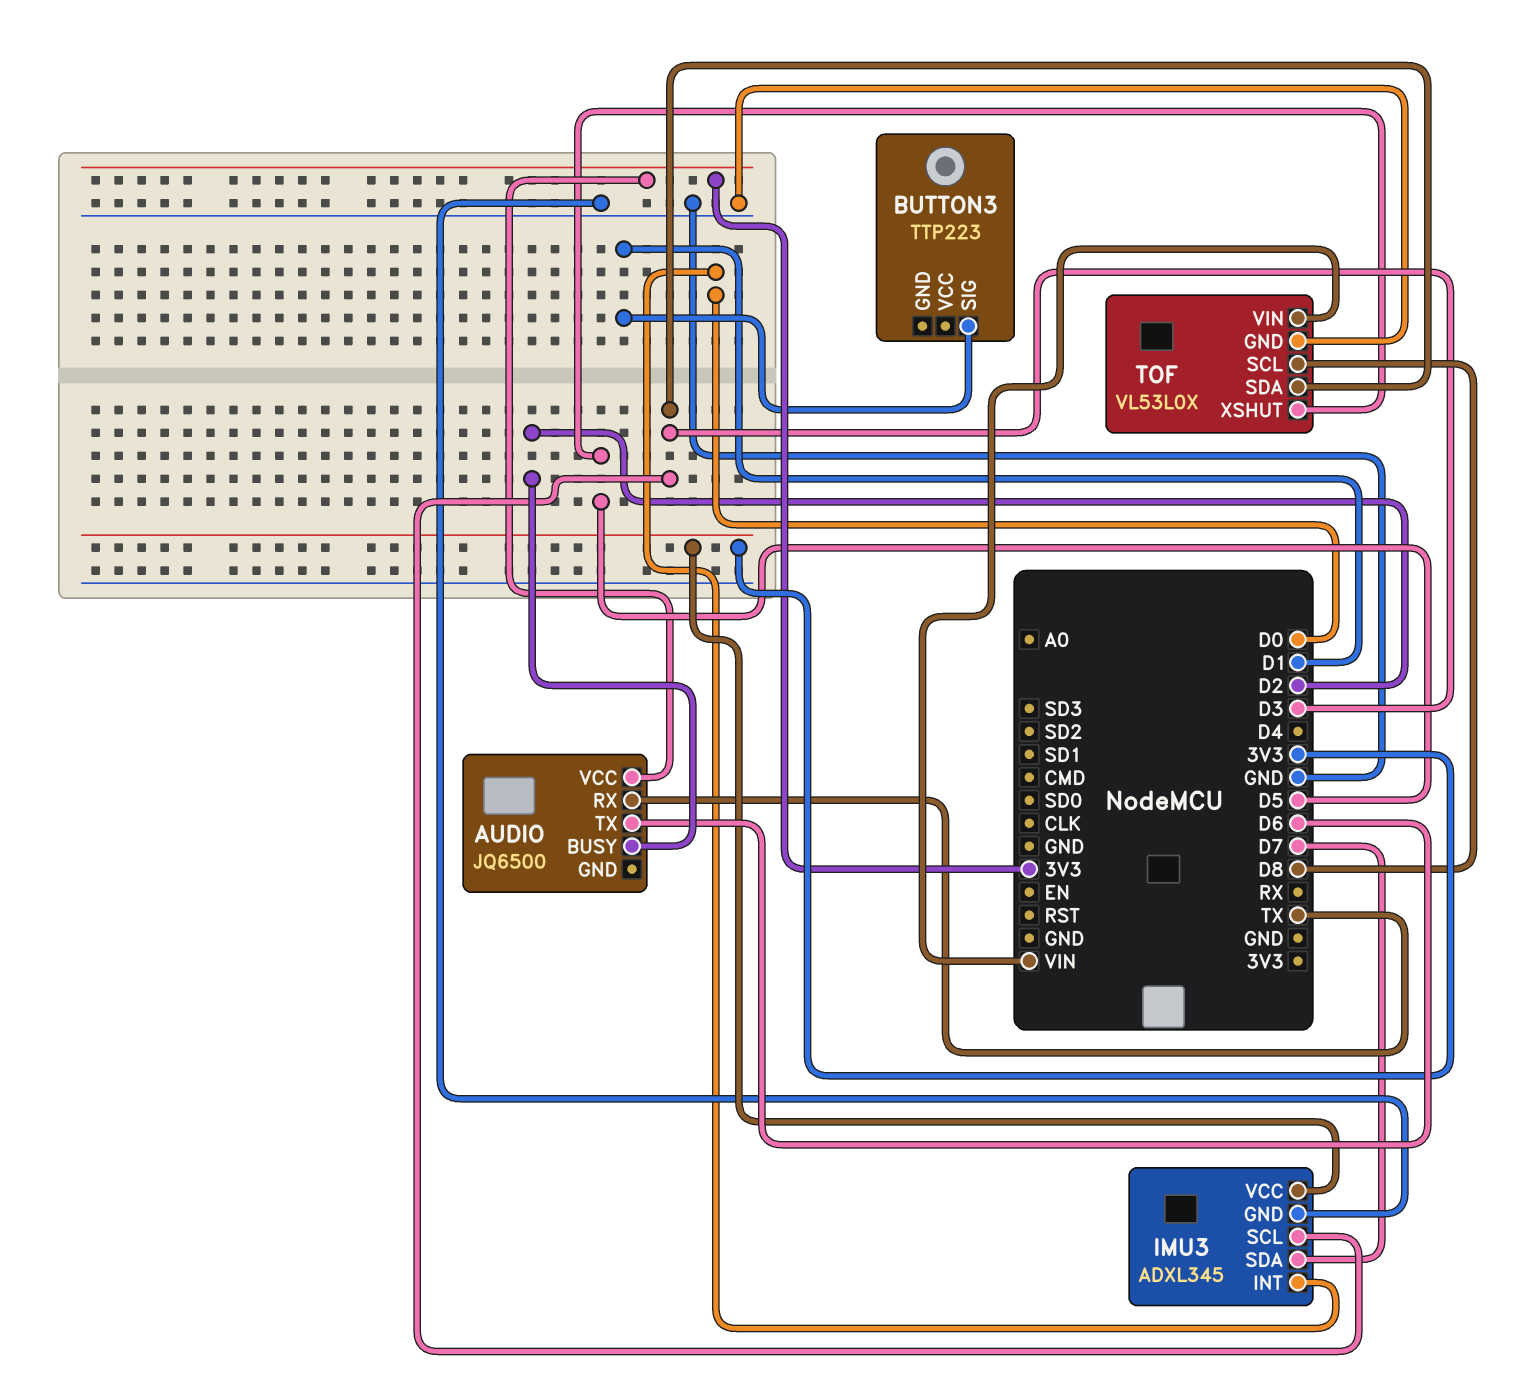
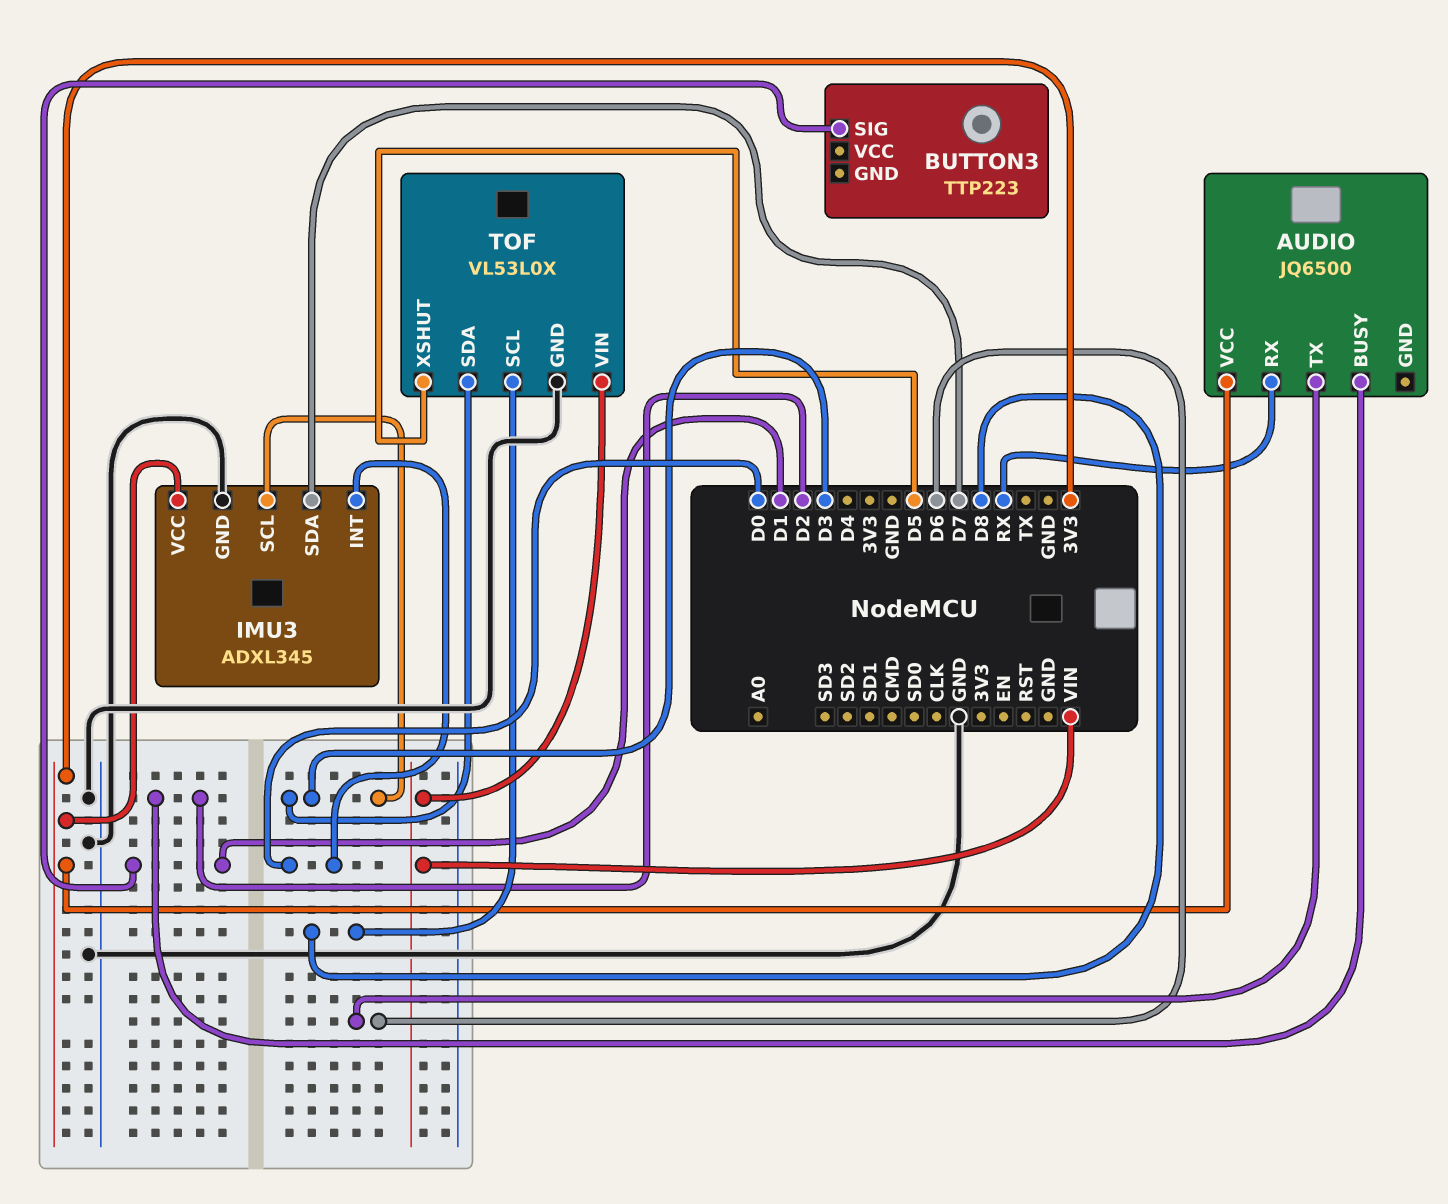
AUDIO pin RX: TX -> RX

